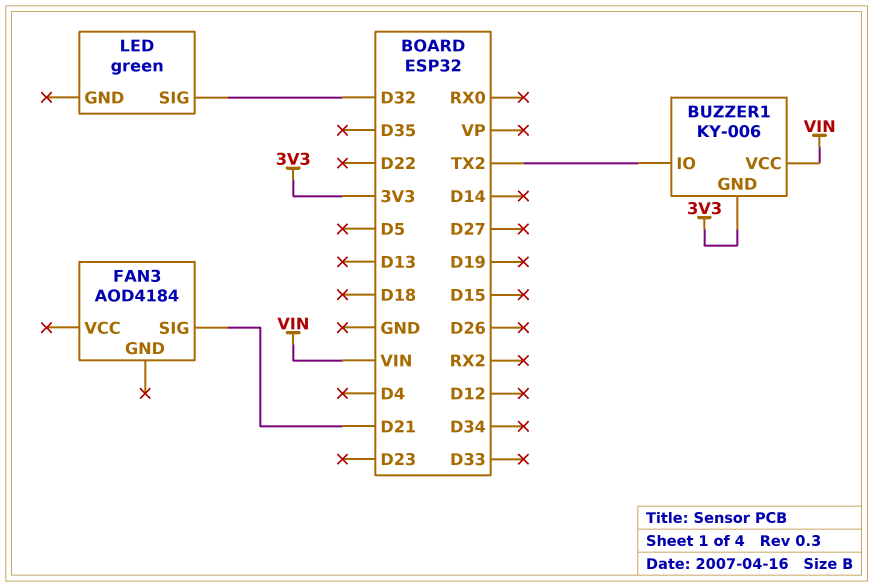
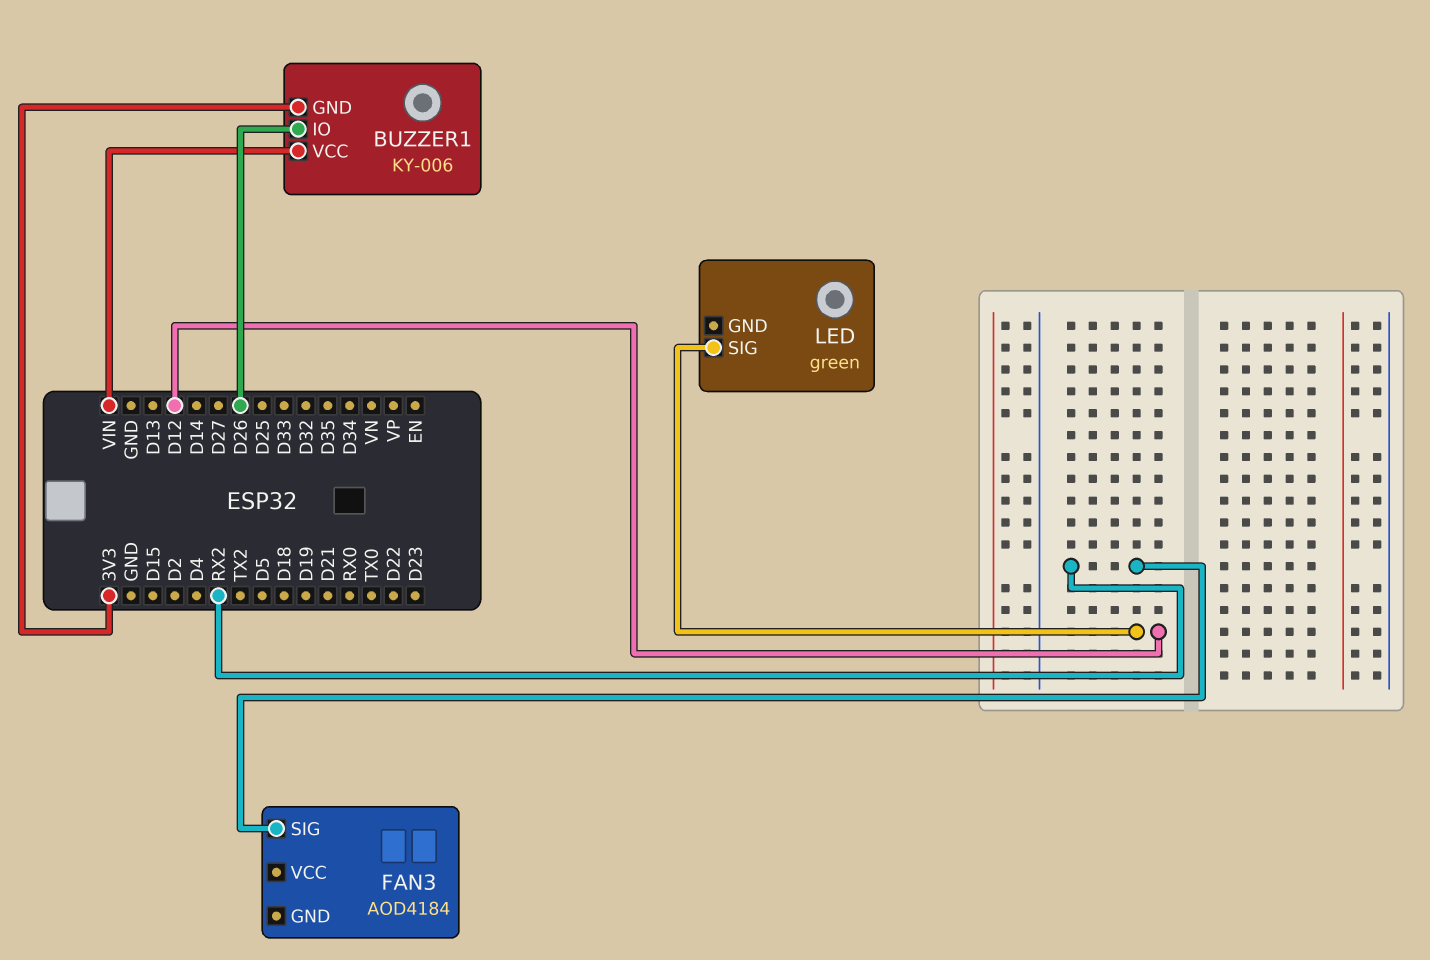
BUZZER1 pin IO: TX2 -> D26
FAN3 pin SIG: D21 -> RX2
LED pin SIG: D32 -> D12

